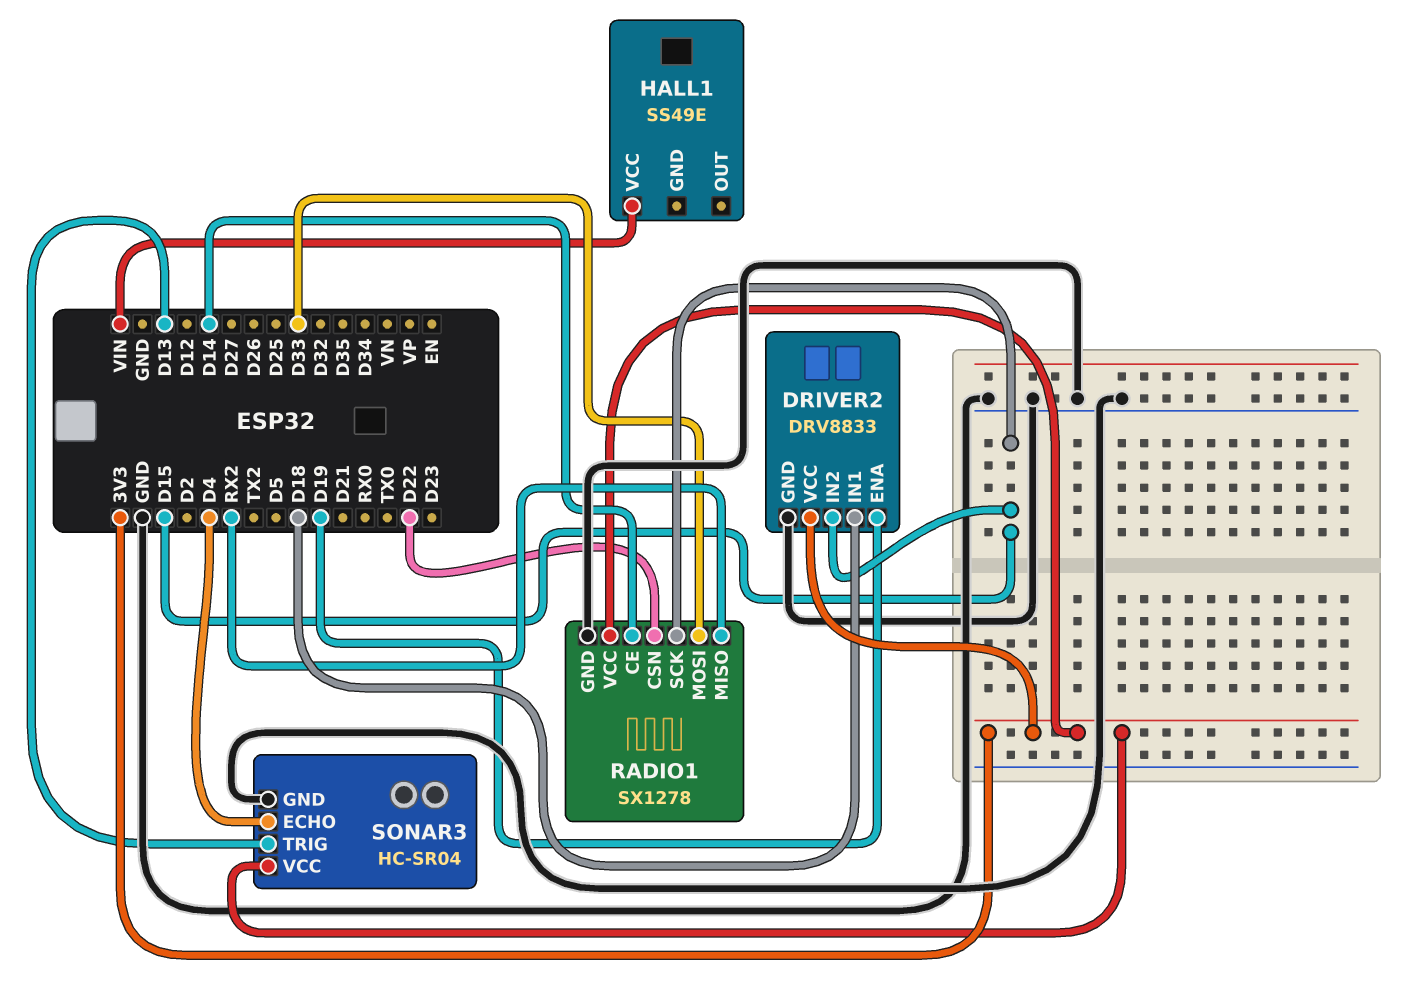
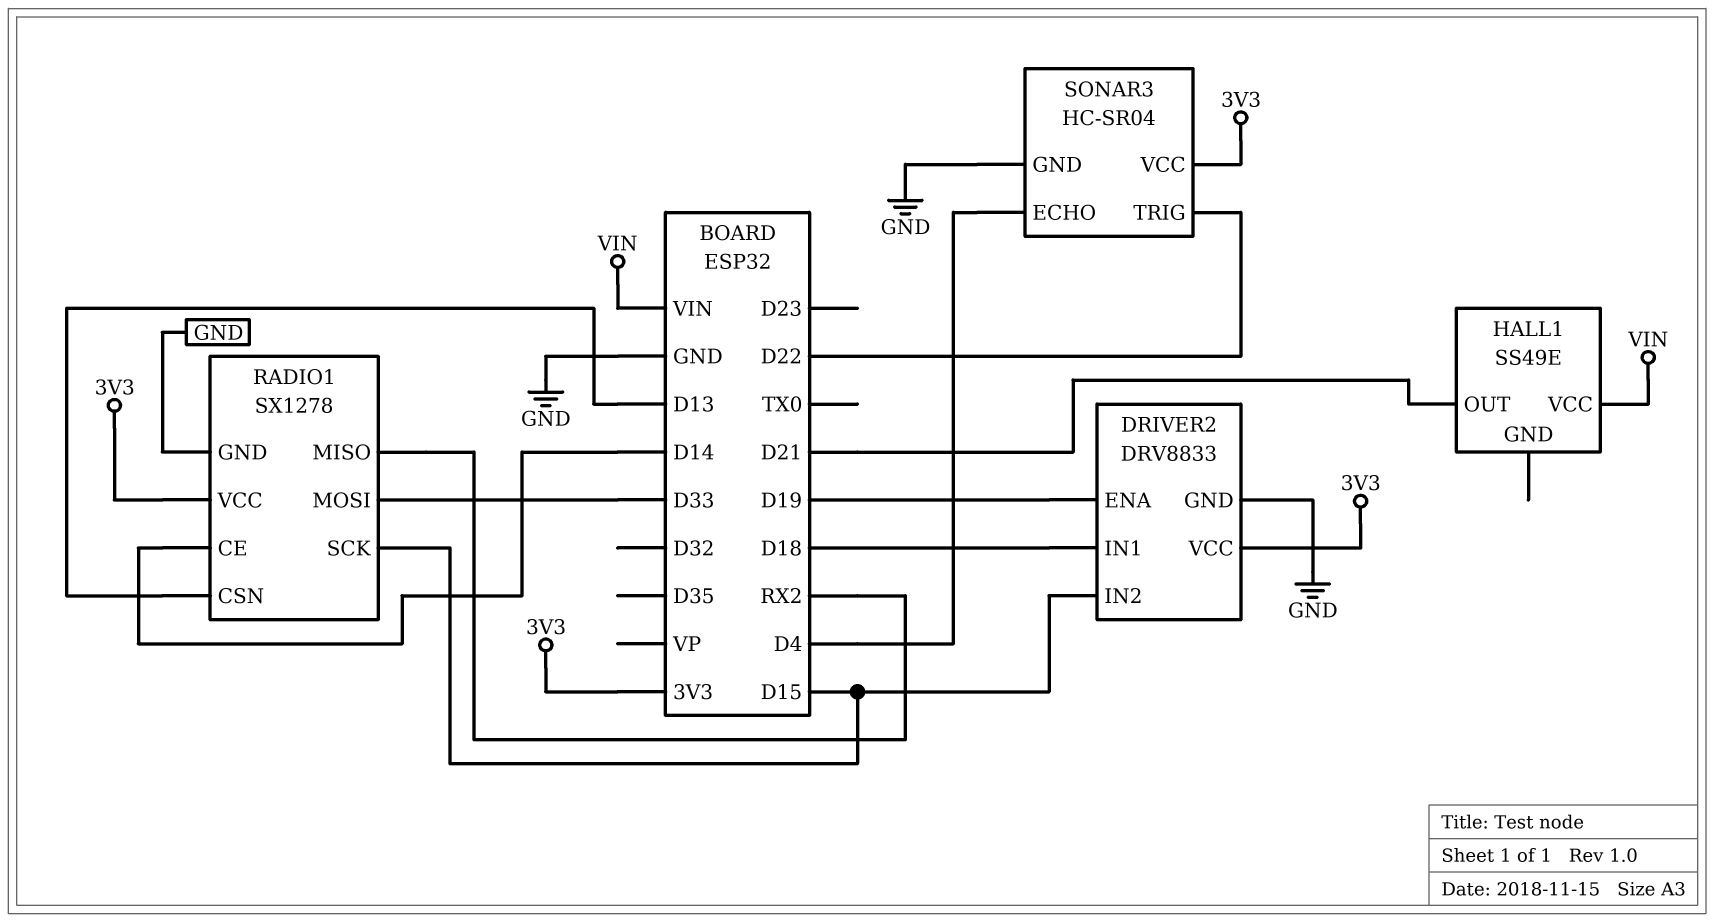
HALL1 pin OUT: none -> D21
RADIO1 pin CSN: D22 -> D13
SONAR3 pin TRIG: D13 -> D22

